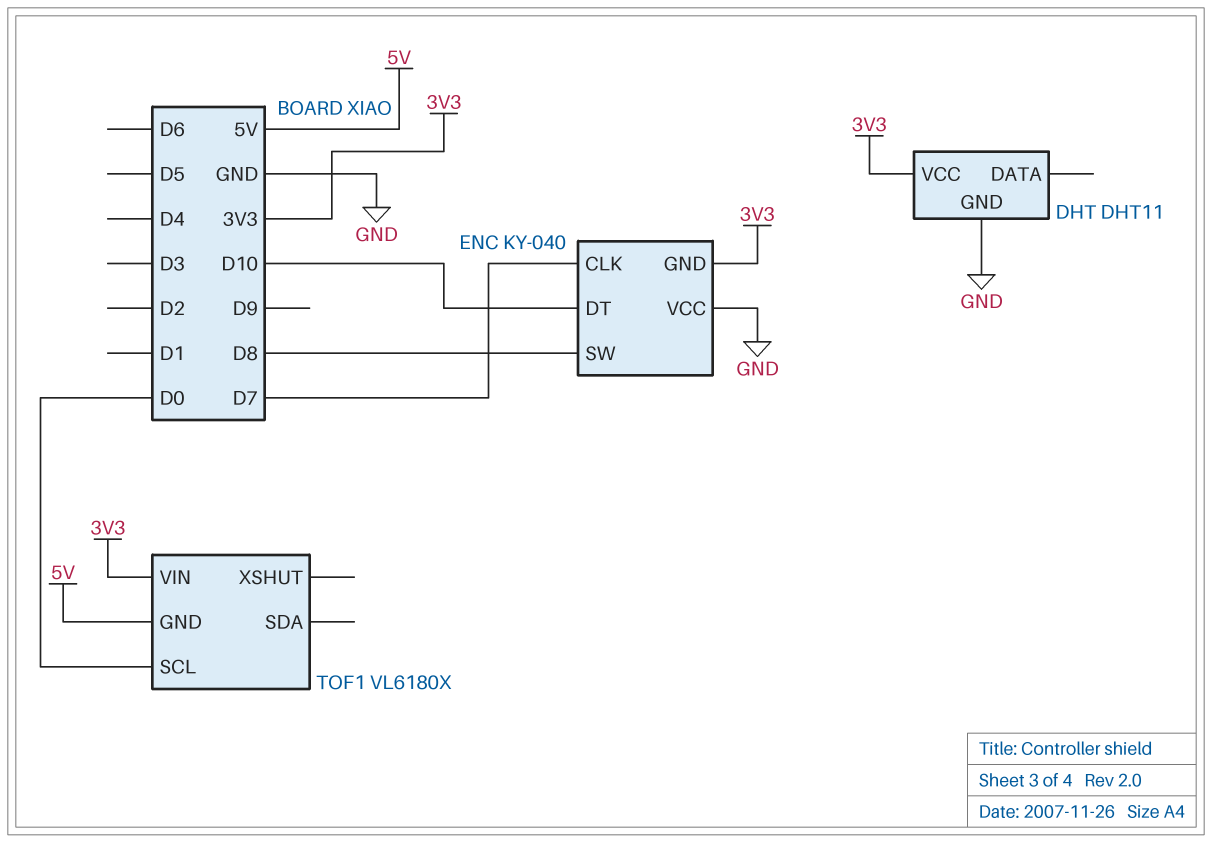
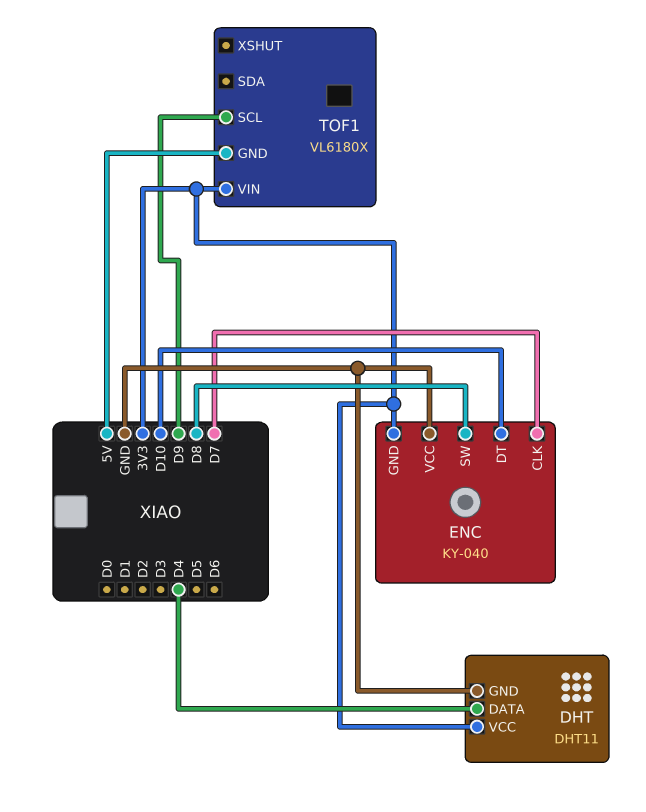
DHT pin DATA: none -> D4
TOF1 pin SCL: D0 -> D9

